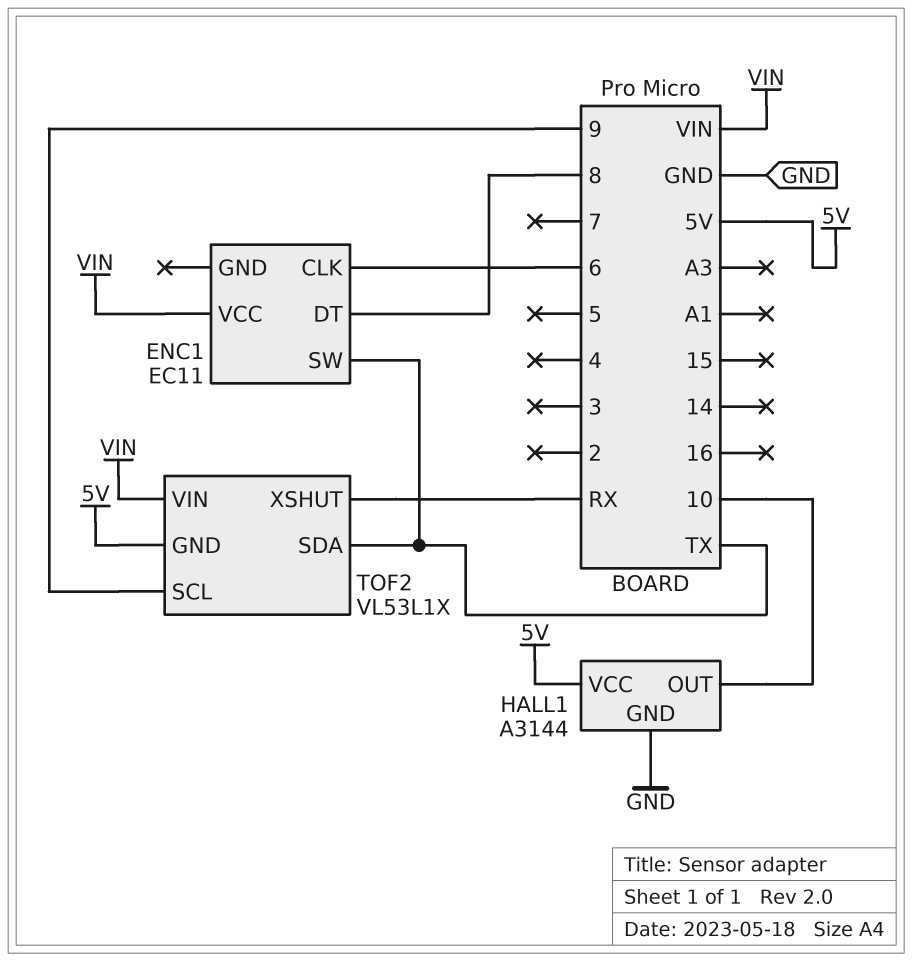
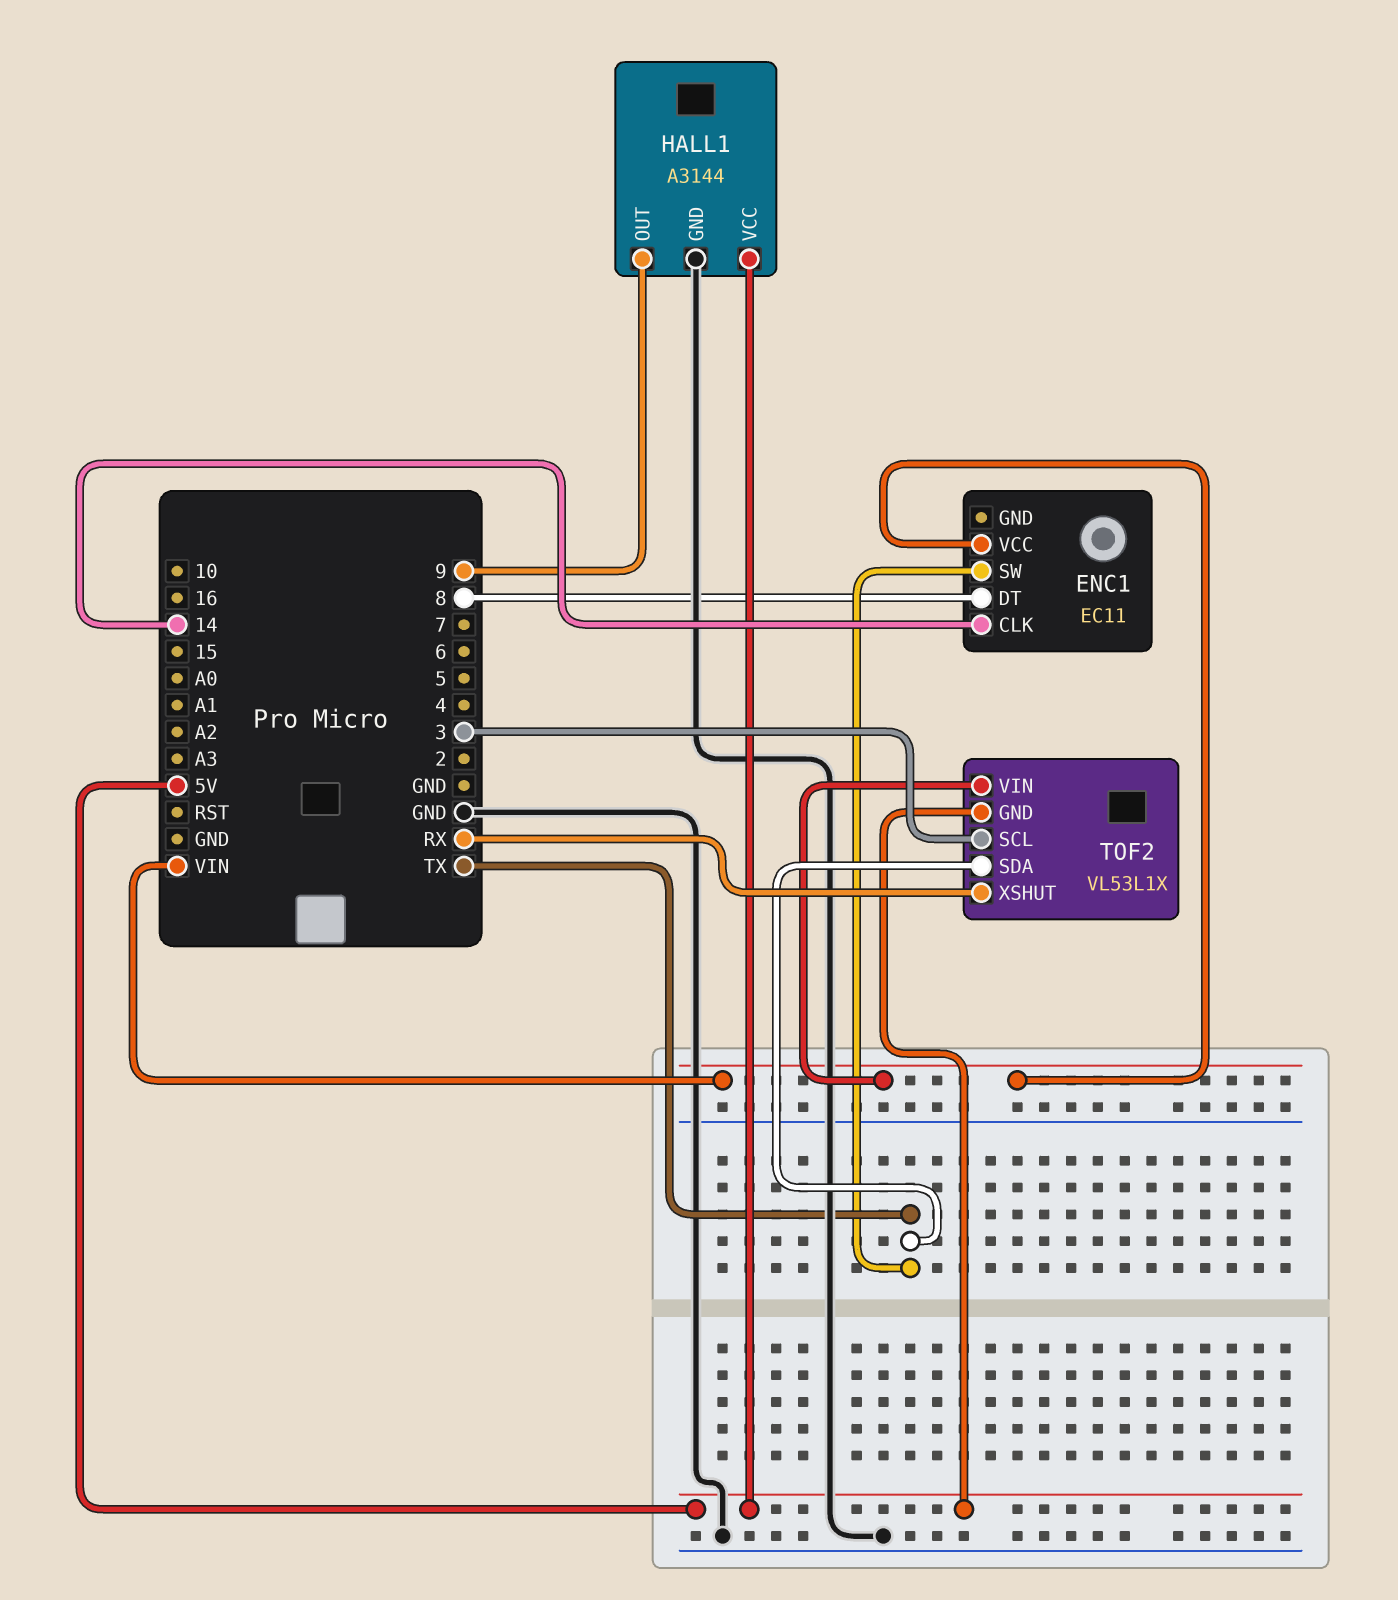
ENC1 pin CLK: 6 -> 14
HALL1 pin OUT: 10 -> 9
TOF2 pin SCL: 9 -> 3

